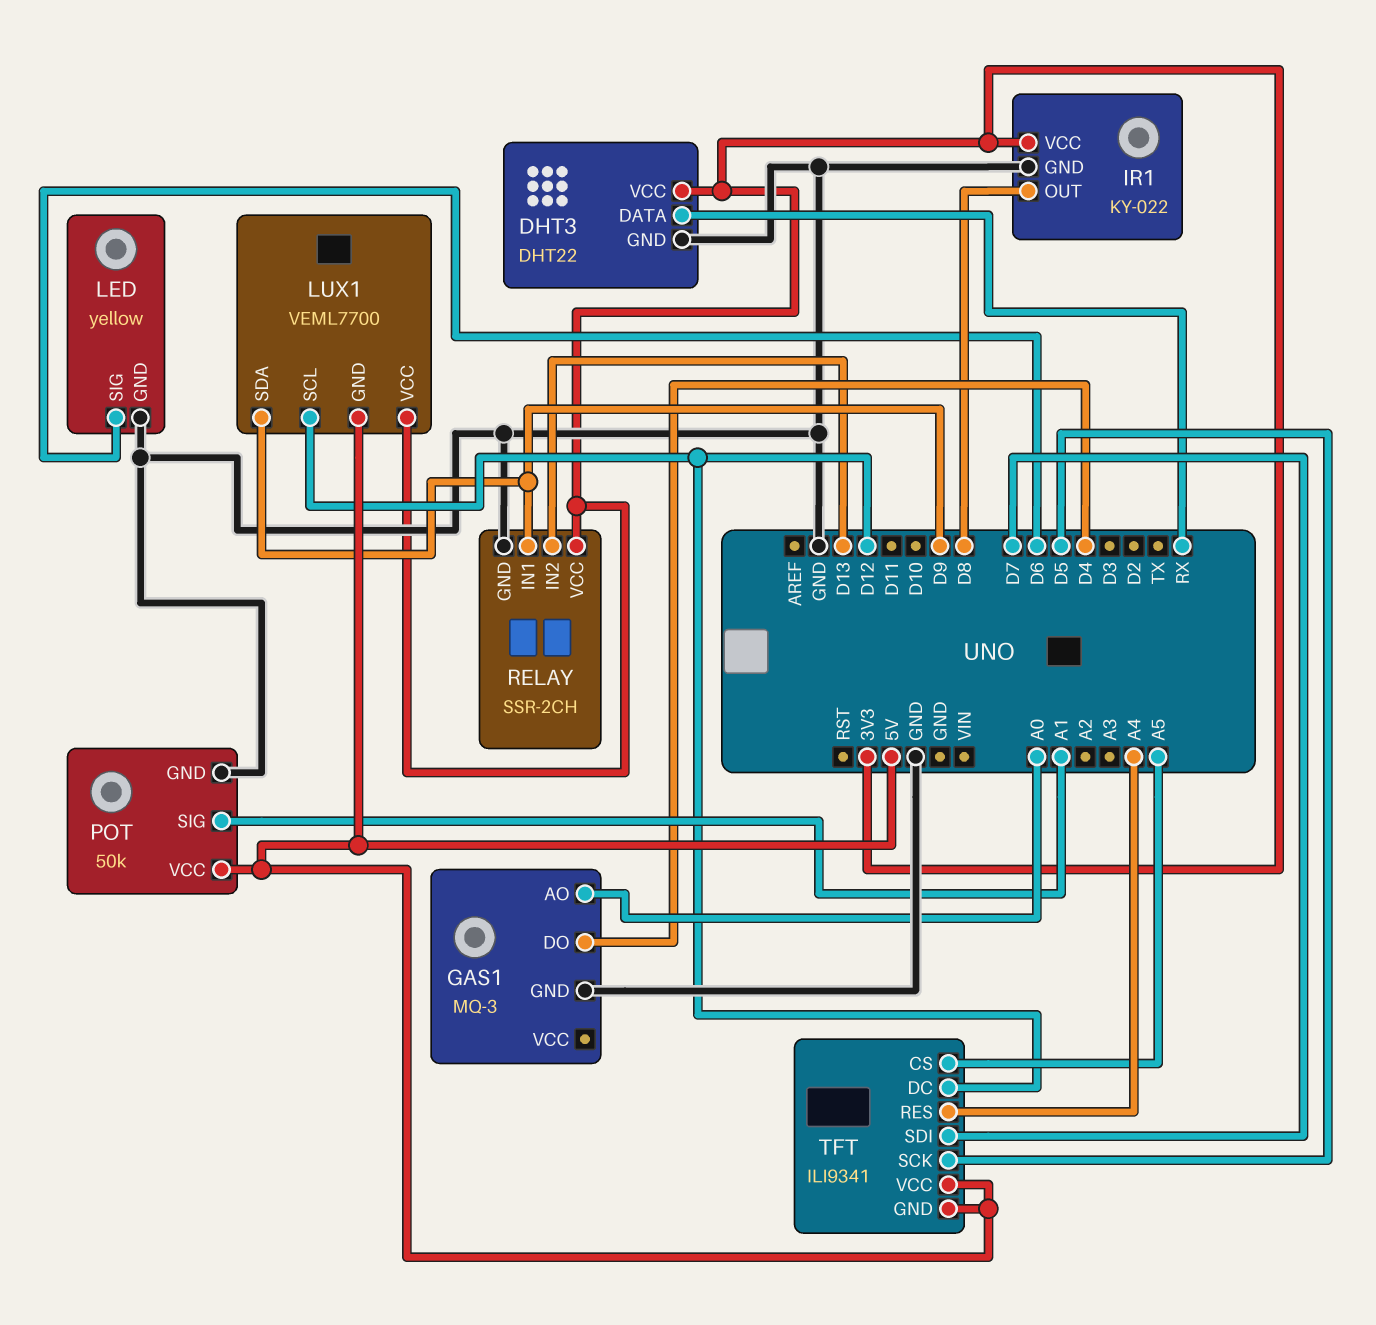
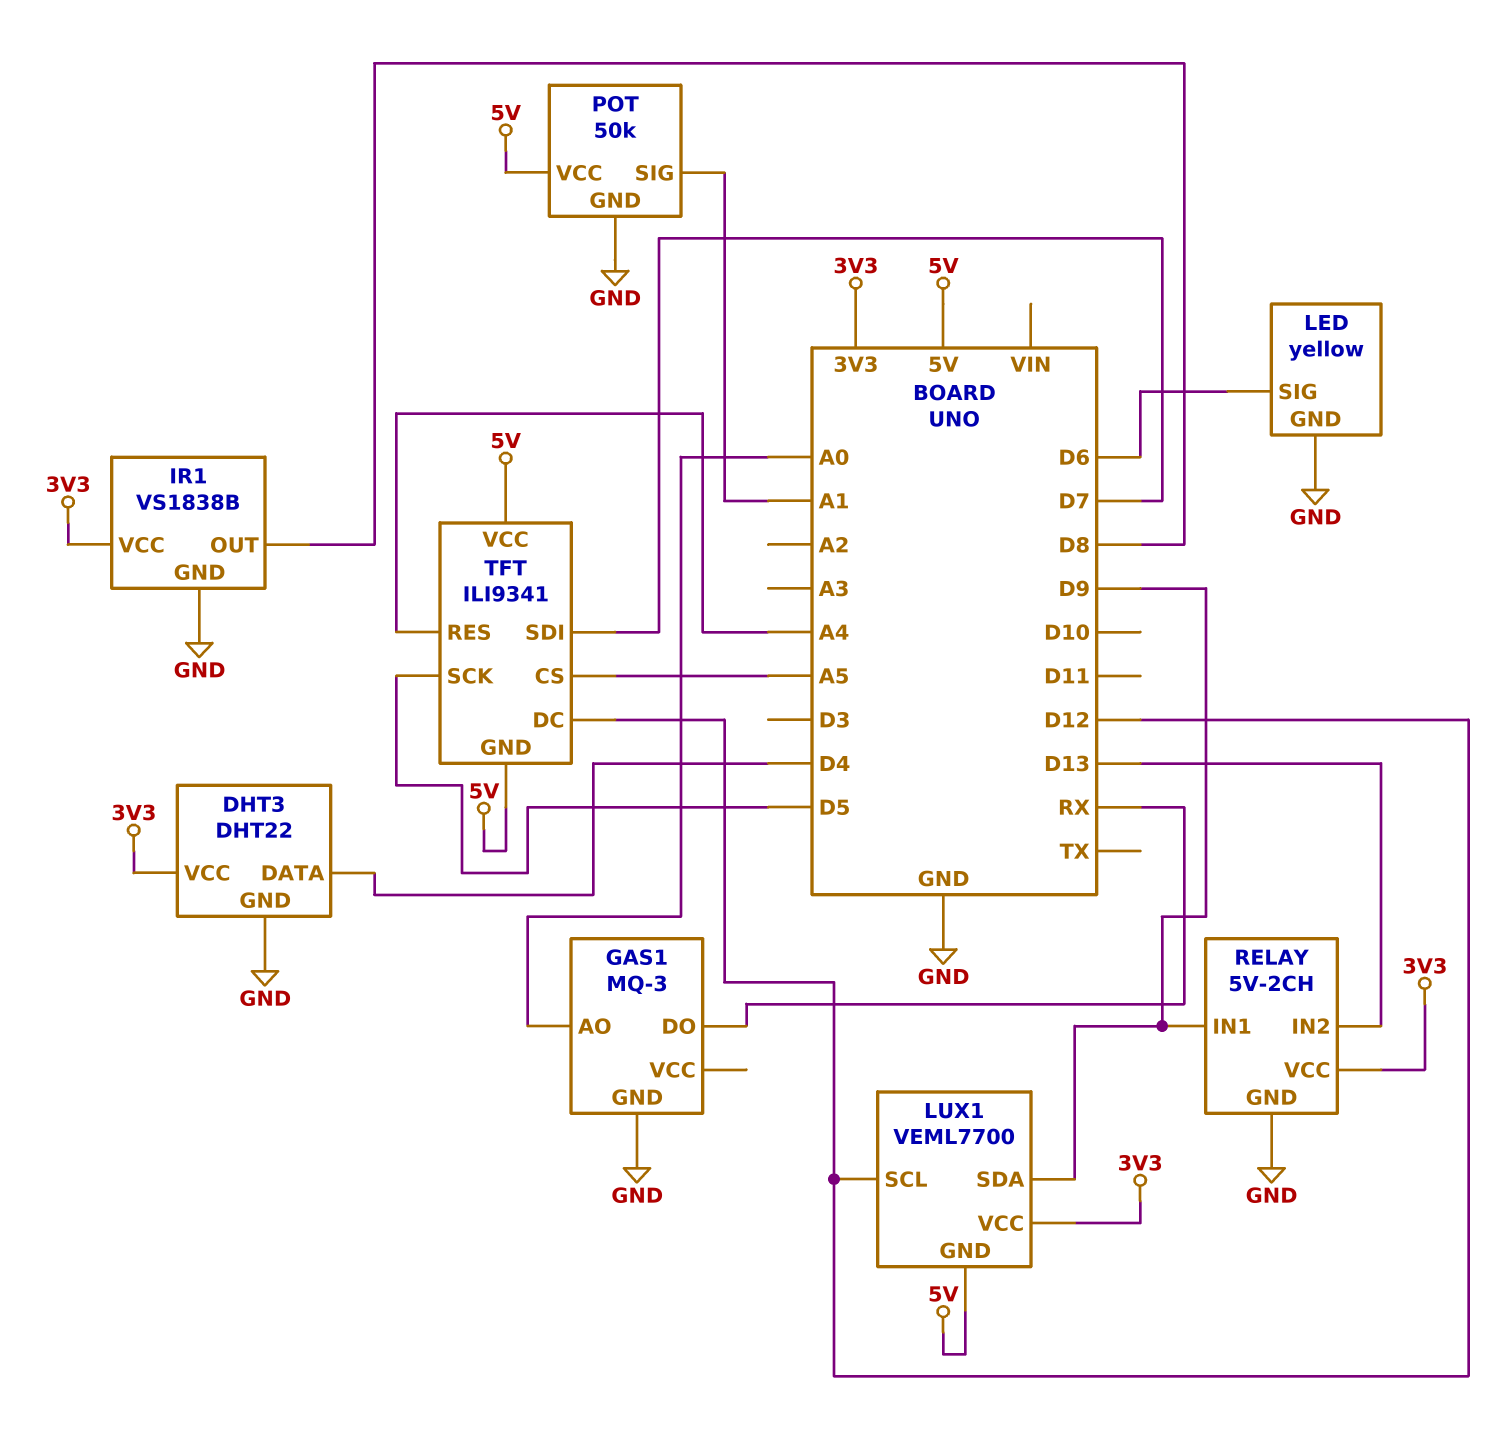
DHT3 pin DATA: RX -> D4
GAS1 pin DO: D4 -> RX
IR1: KY-022 -> VS1838B
RELAY: SSR-2CH -> 5V-2CH

